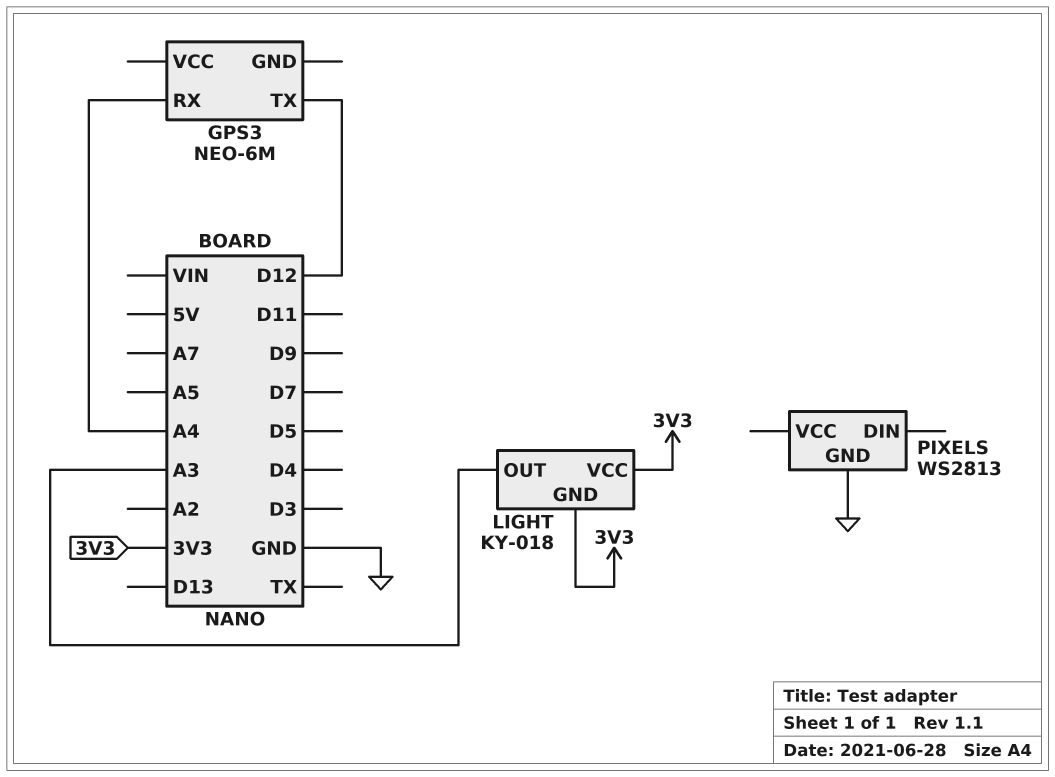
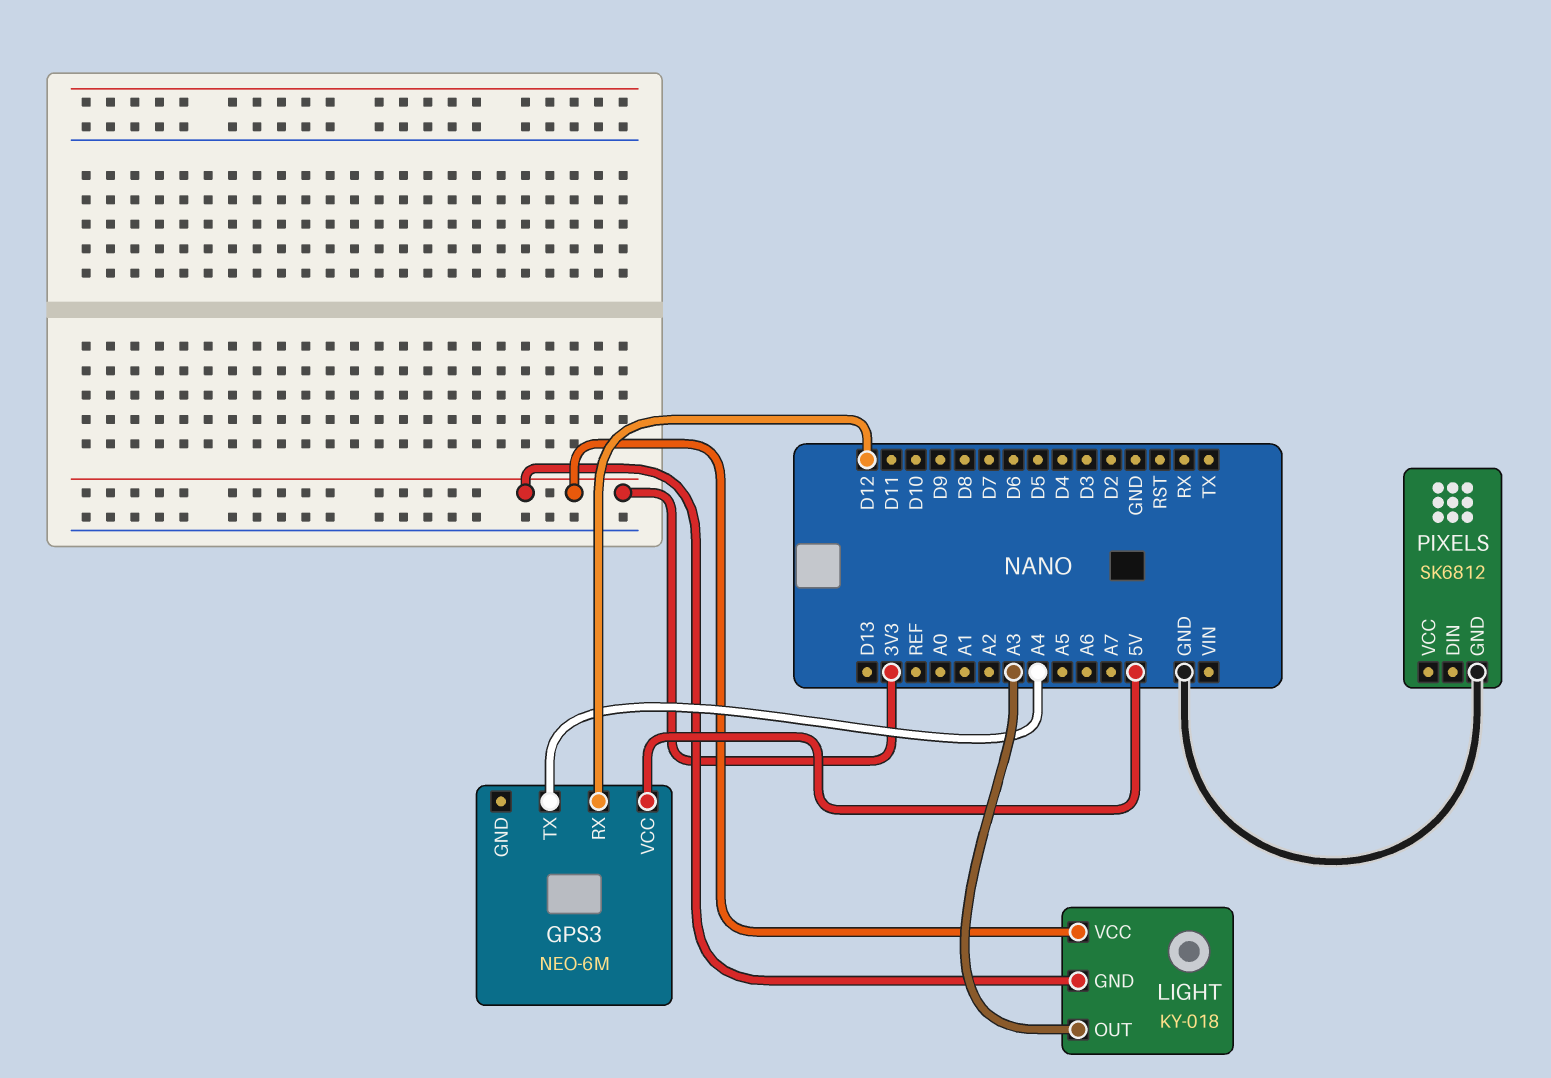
GPS3 pin RX: A4 -> D12
GPS3 pin TX: D12 -> A4
GPS3 pin VCC: none -> 5V
PIXELS: WS2813 -> SK6812

